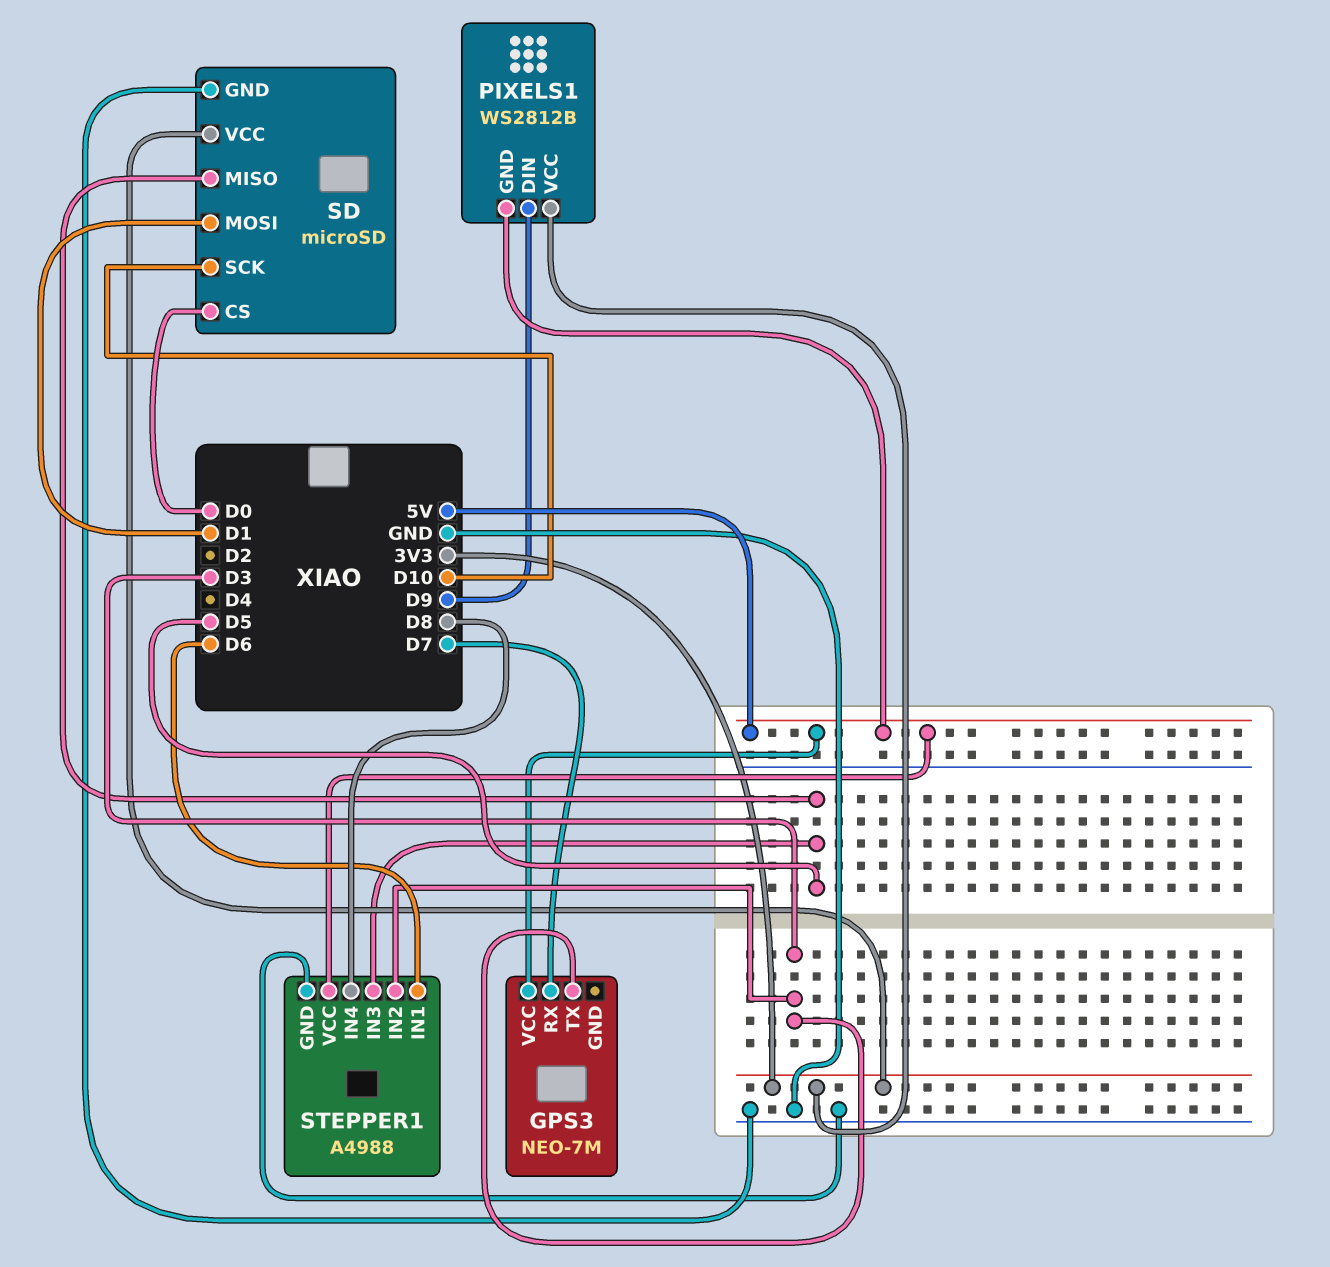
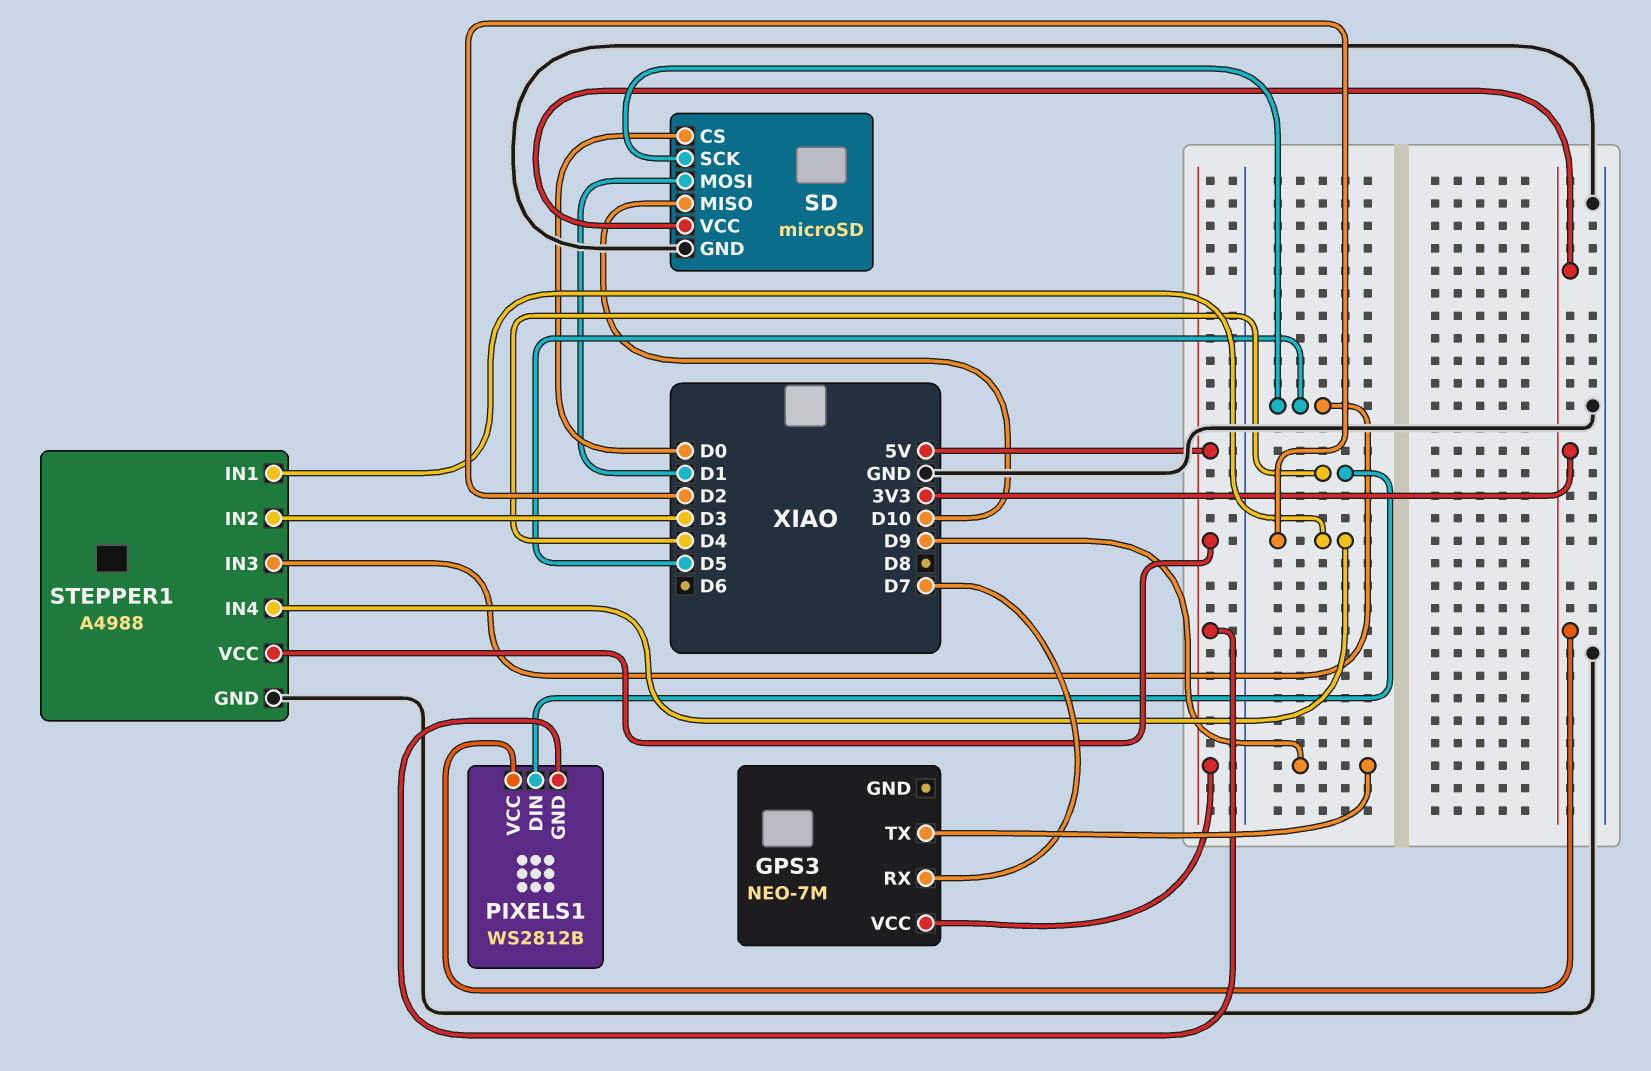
GPS3 pin TX: D3 -> D9
PIXELS1 pin DIN: D9 -> D4
SD pin MISO: D5 -> D10
SD pin SCK: D10 -> D5
STEPPER1 pin IN1: D6 -> D2
STEPPER1 pin IN4: D8 -> D2

